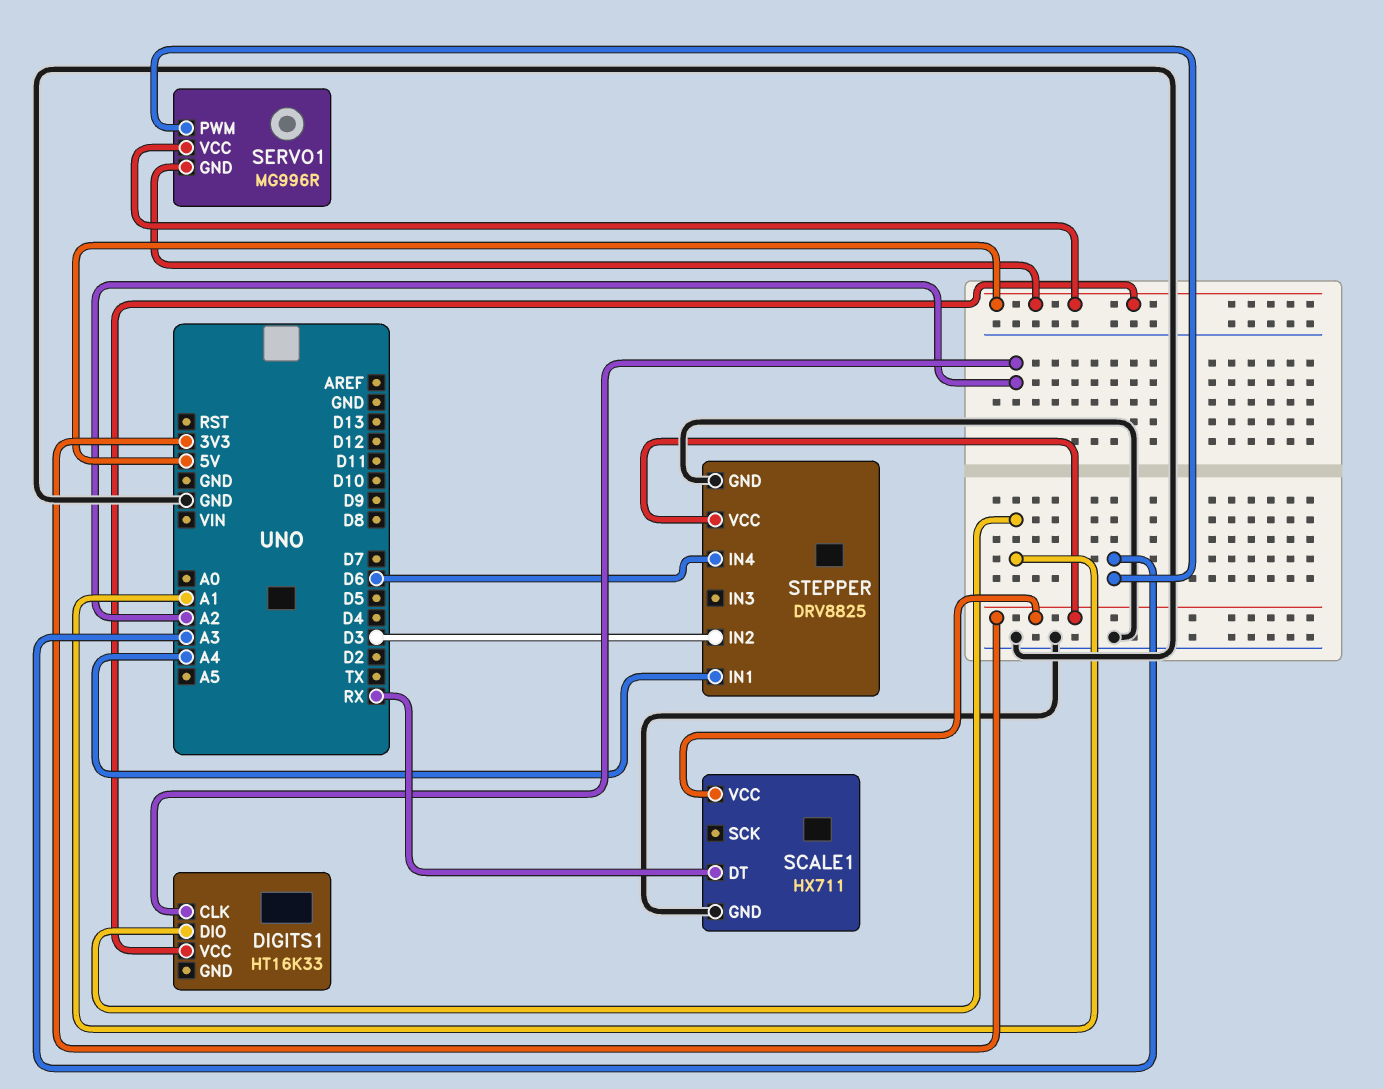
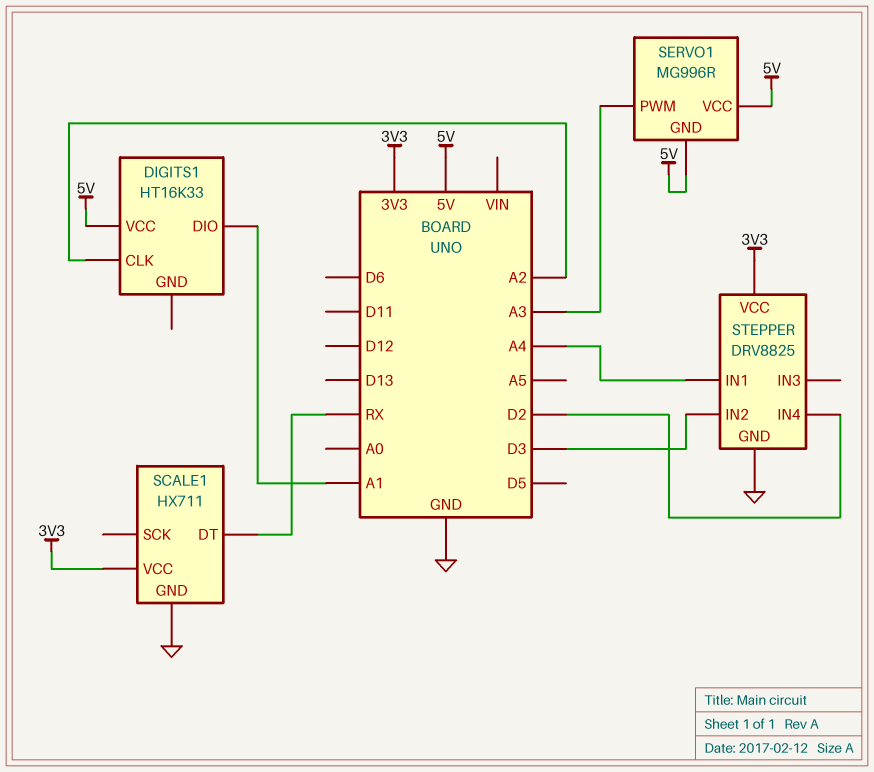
STEPPER pin IN4: D6 -> D2

